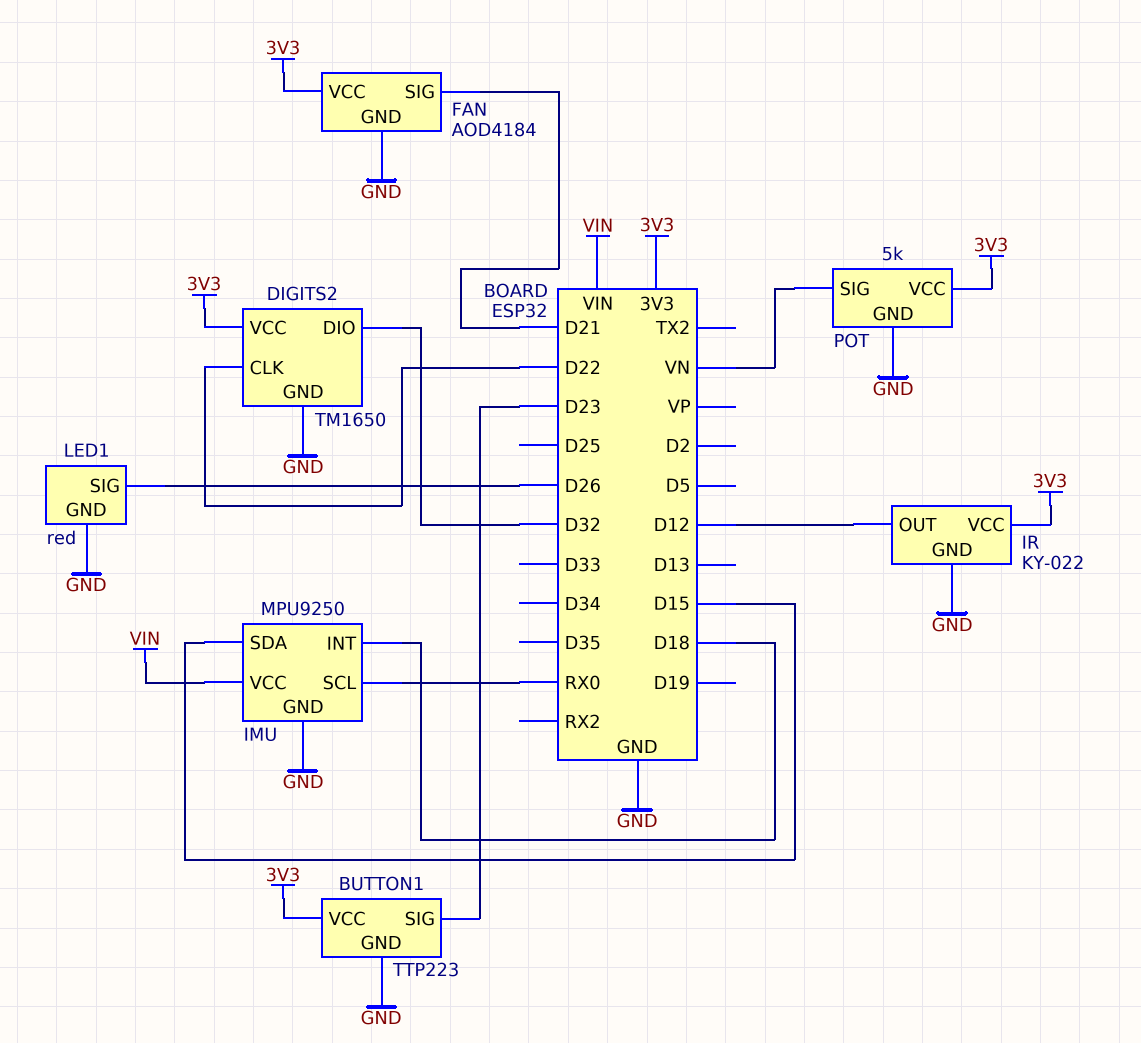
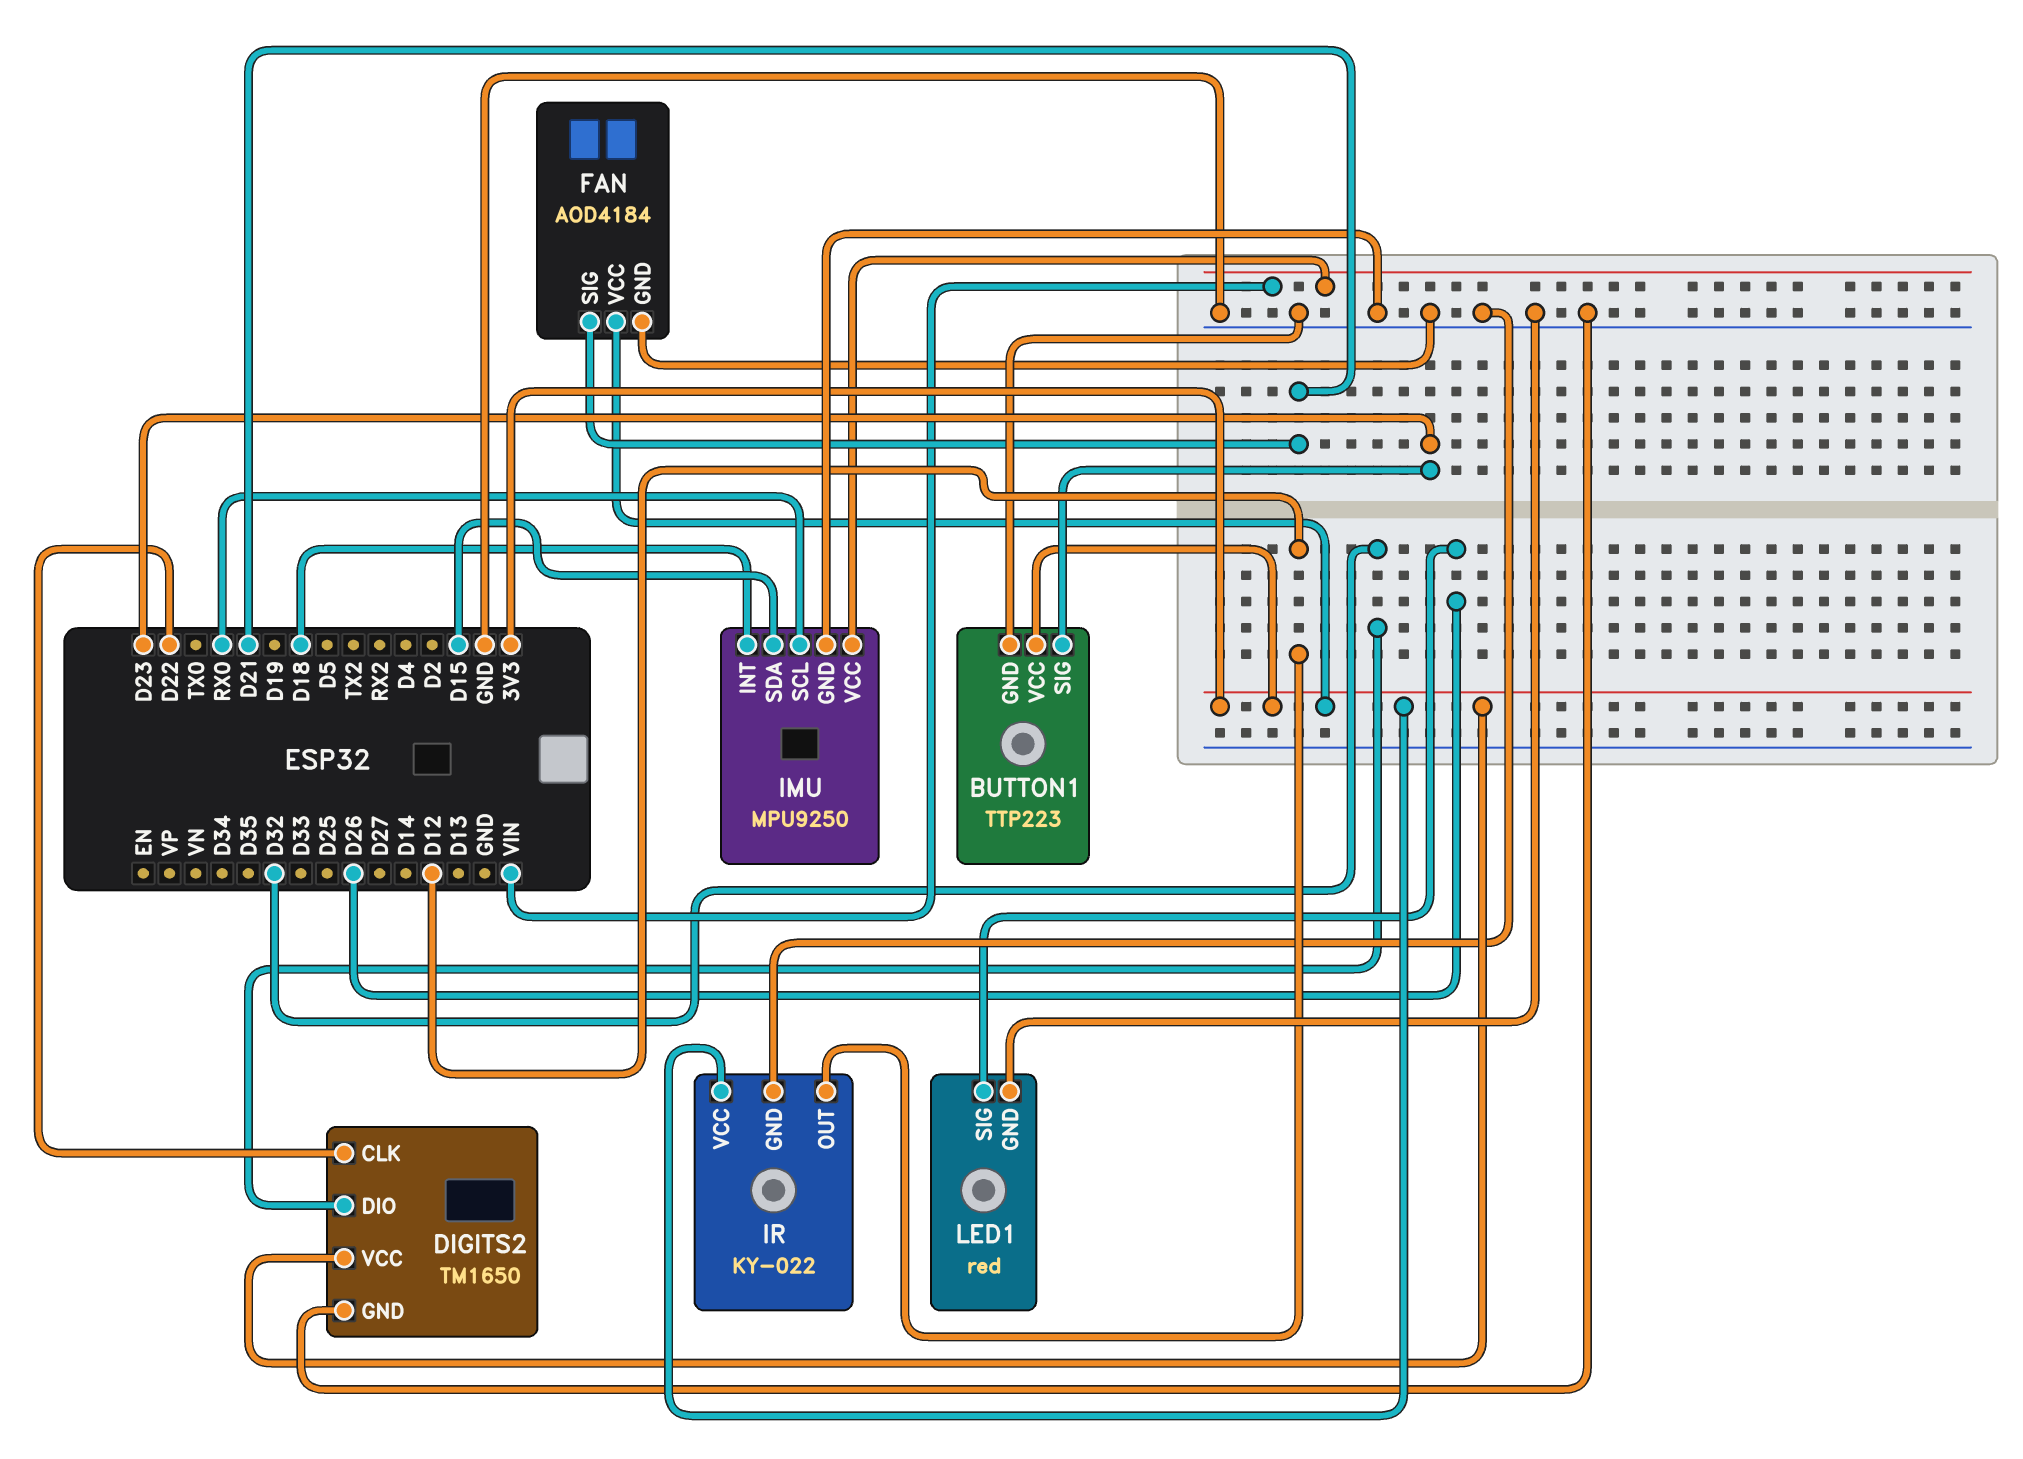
POT: 5k -> none
POT pin GND: GND -> none
POT pin SIG: VN -> none
POT pin VCC: 3V3 -> none

